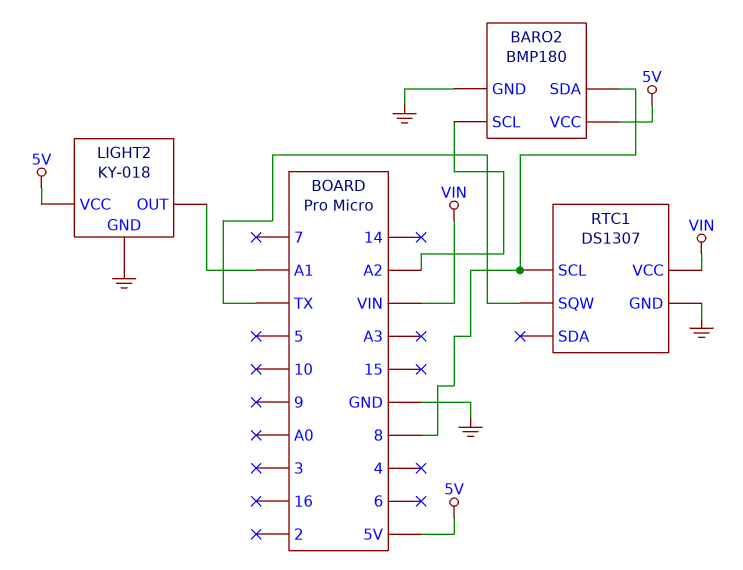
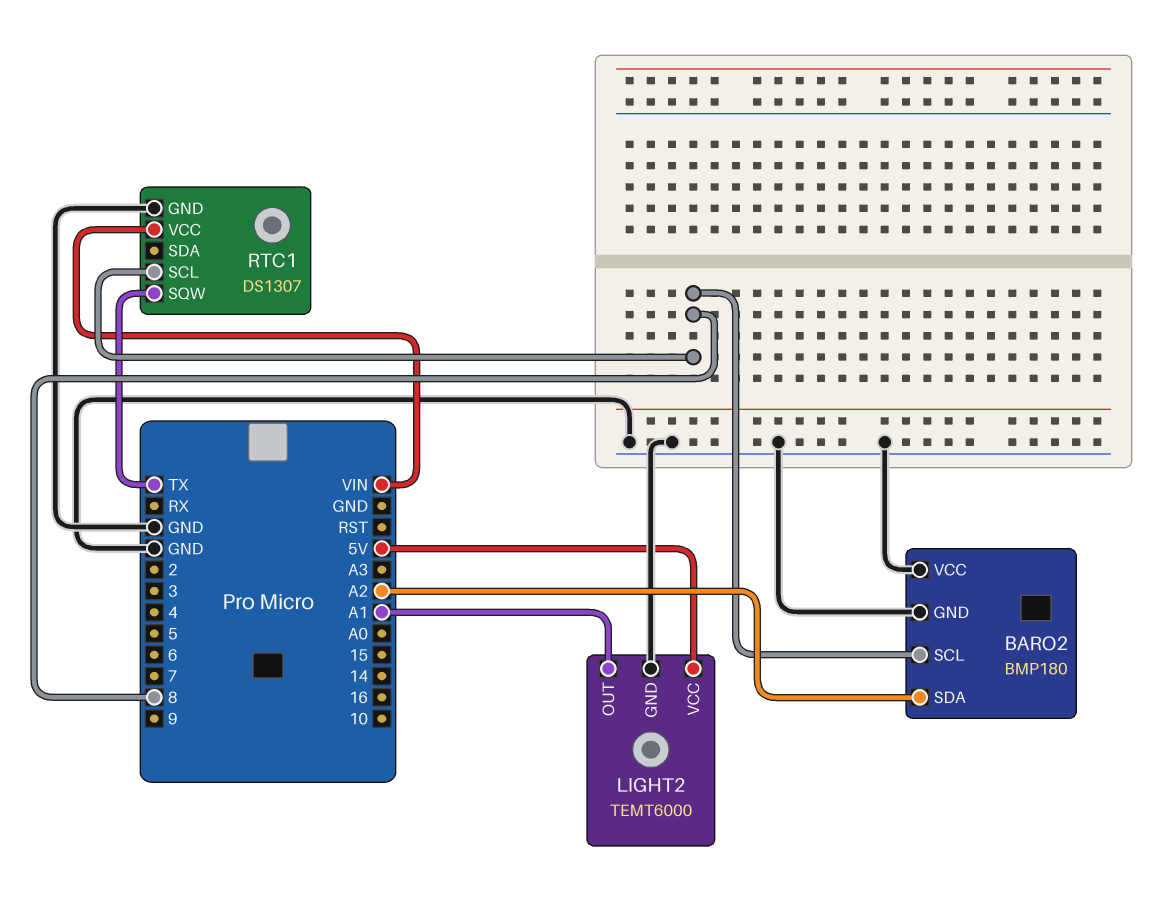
BARO2 pin SCL: A2 -> 8
BARO2 pin SDA: 8 -> A2
BARO2 pin VCC: 5V -> GND
LIGHT2: KY-018 -> TEMT6000

